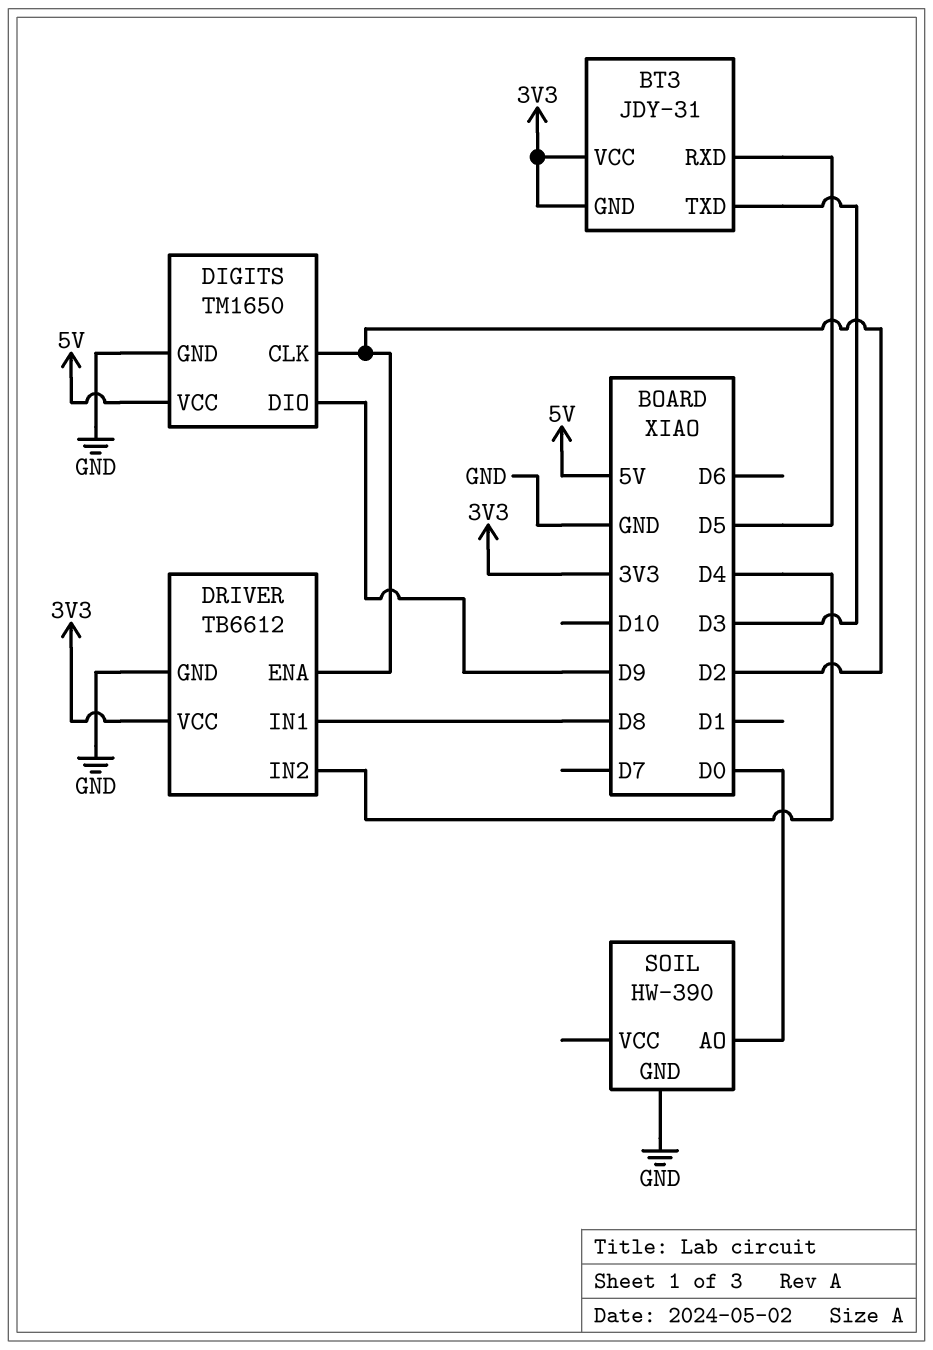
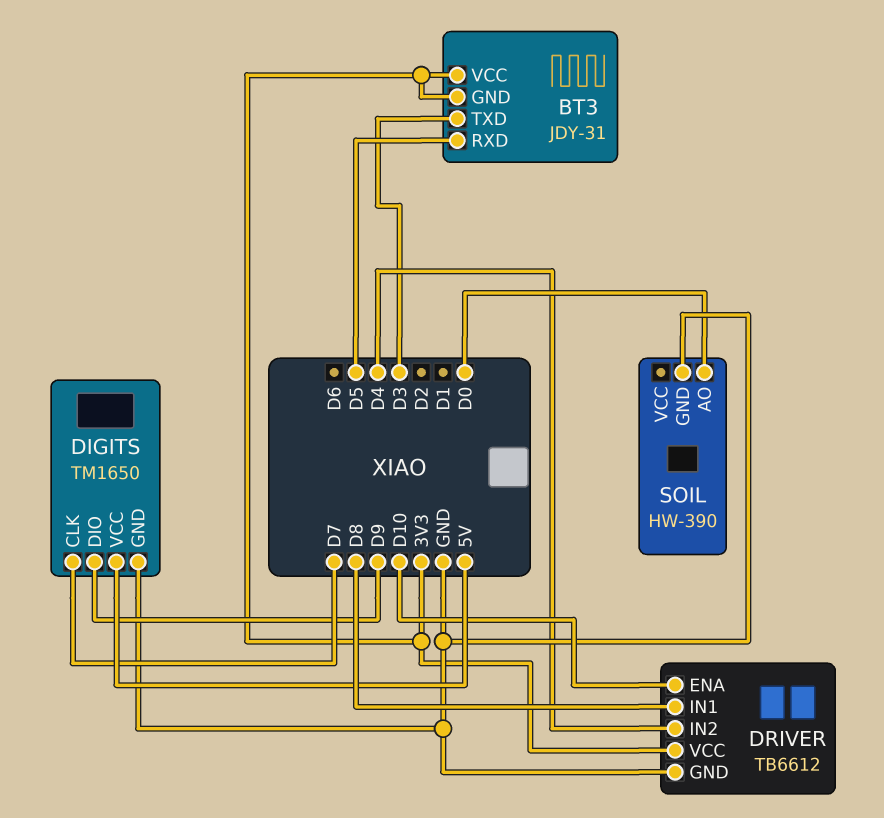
DIGITS pin CLK: D2 -> D7
DRIVER pin ENA: D2 -> D10

